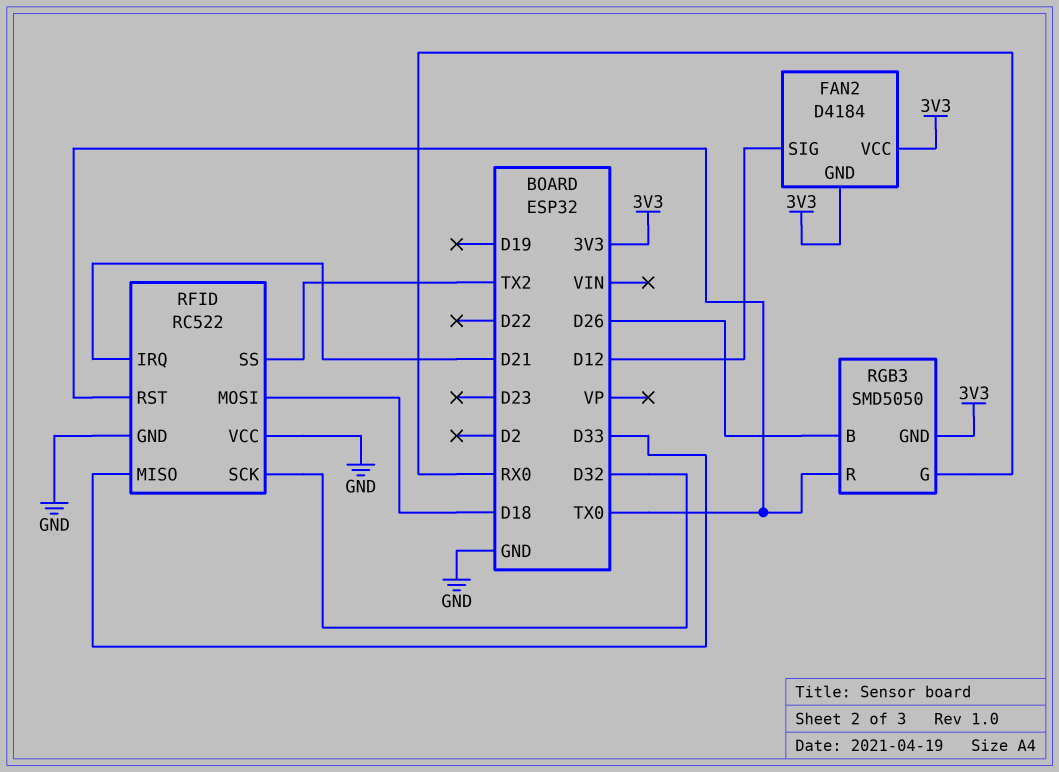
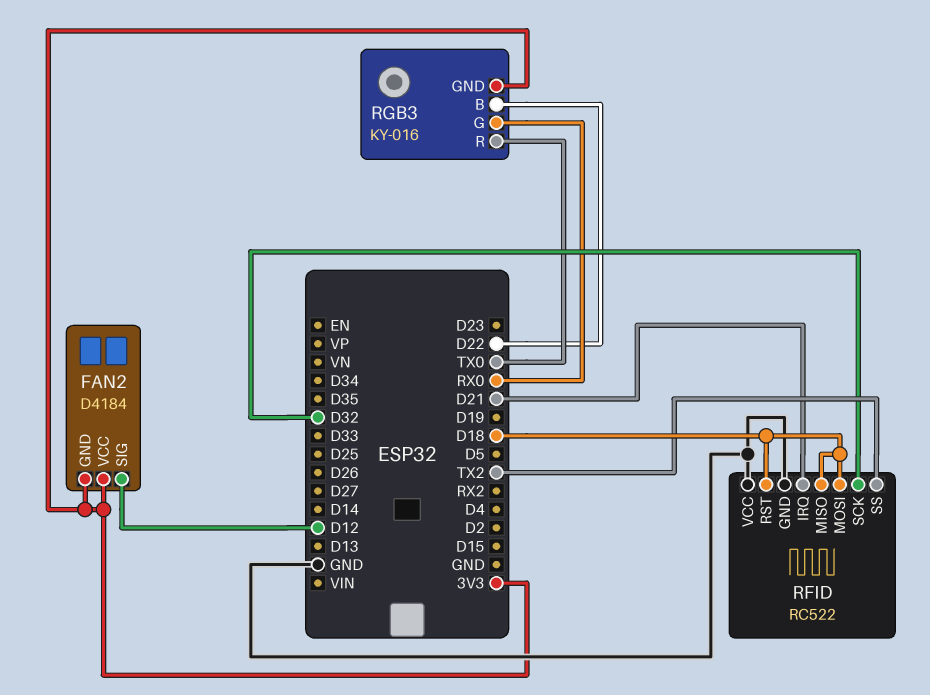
RFID pin MISO: D33 -> D18
RFID pin RST: TX0 -> D18
RGB3: SMD5050 -> KY-016
RGB3 pin B: D26 -> D22

